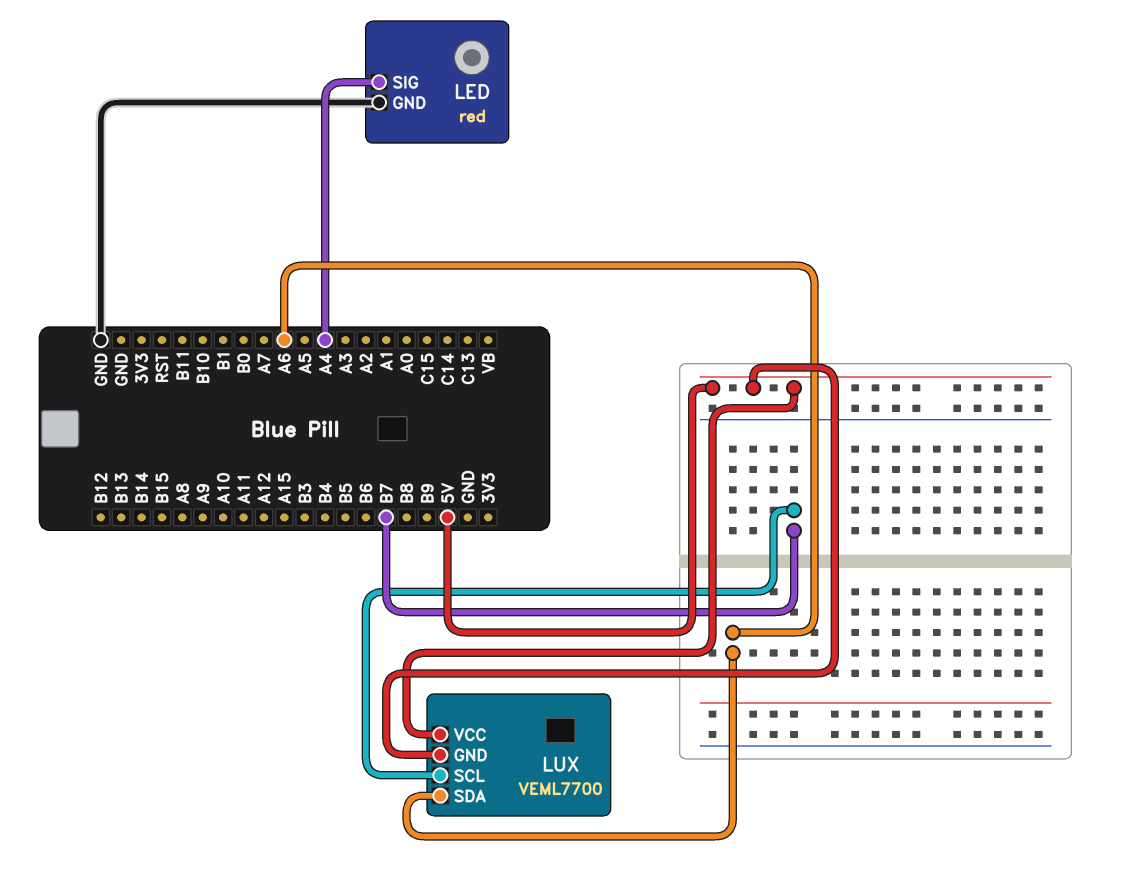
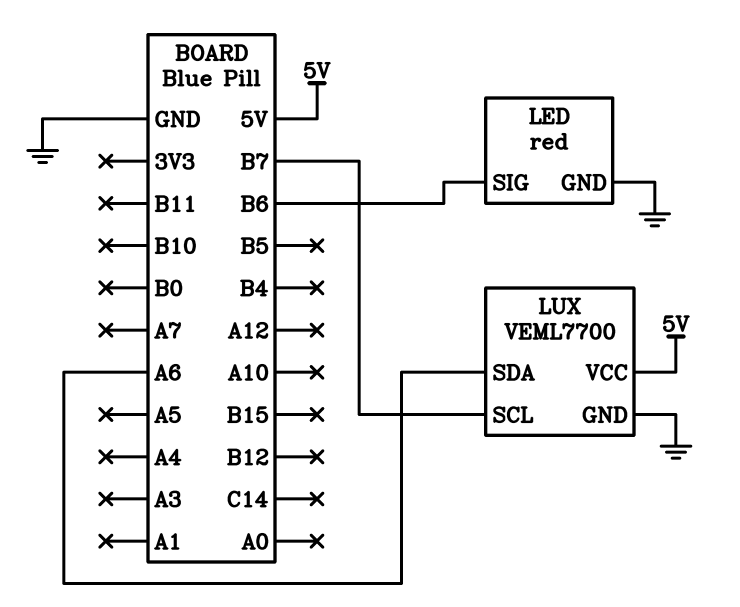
LED pin SIG: A4 -> B6
LUX pin GND: 5V -> GND

